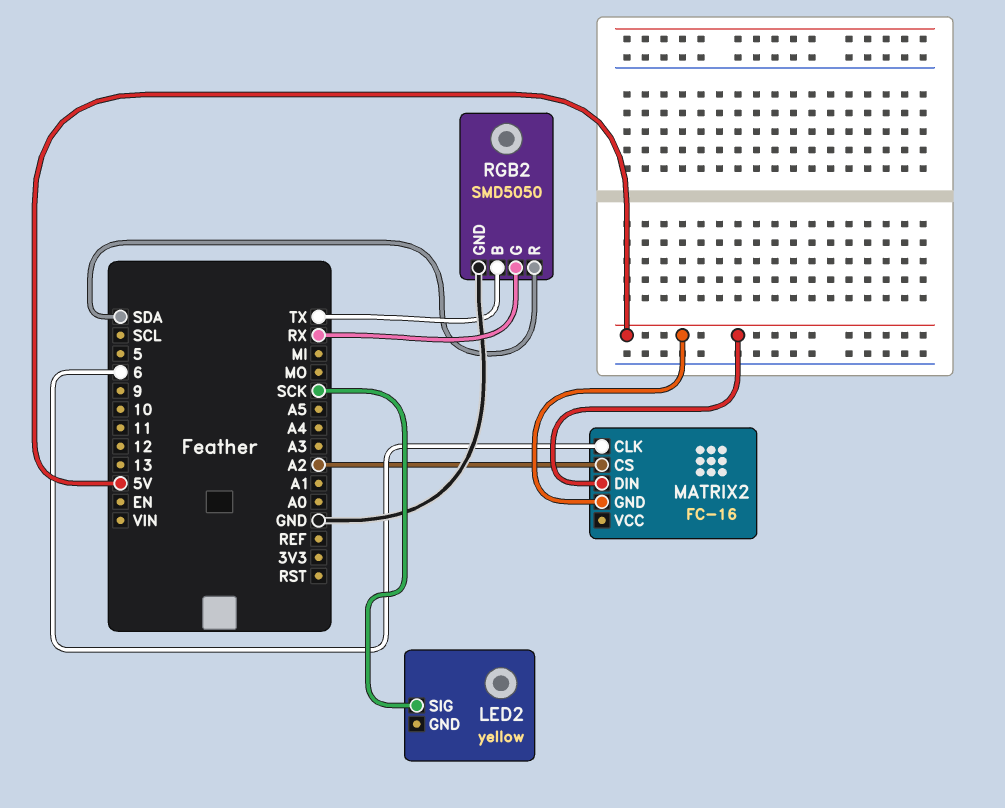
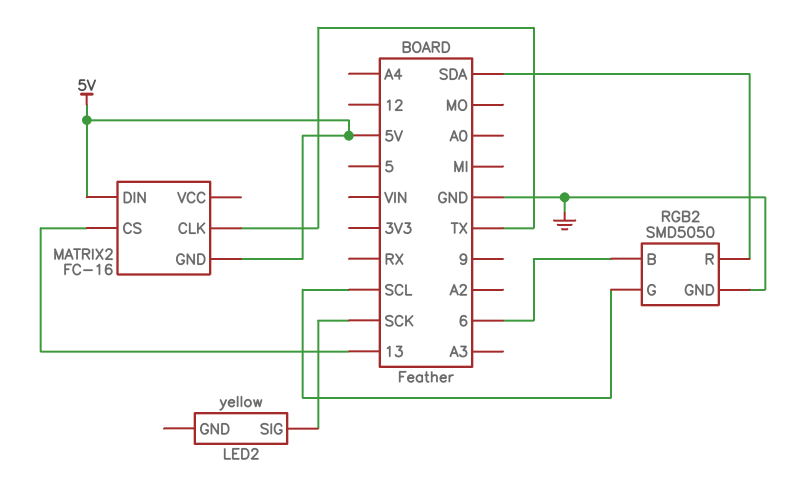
MATRIX2 pin CLK: 6 -> TX
MATRIX2 pin CS: A2 -> 13
RGB2 pin B: TX -> 6
RGB2 pin G: RX -> SCL

